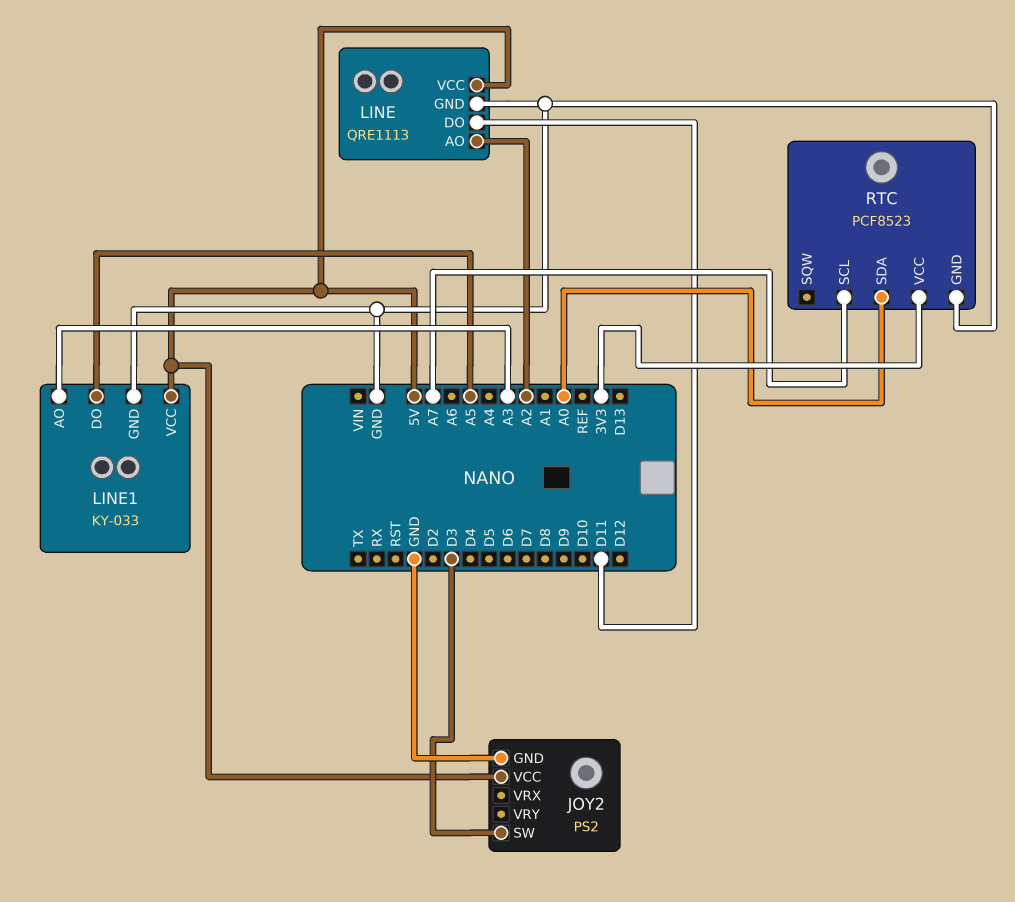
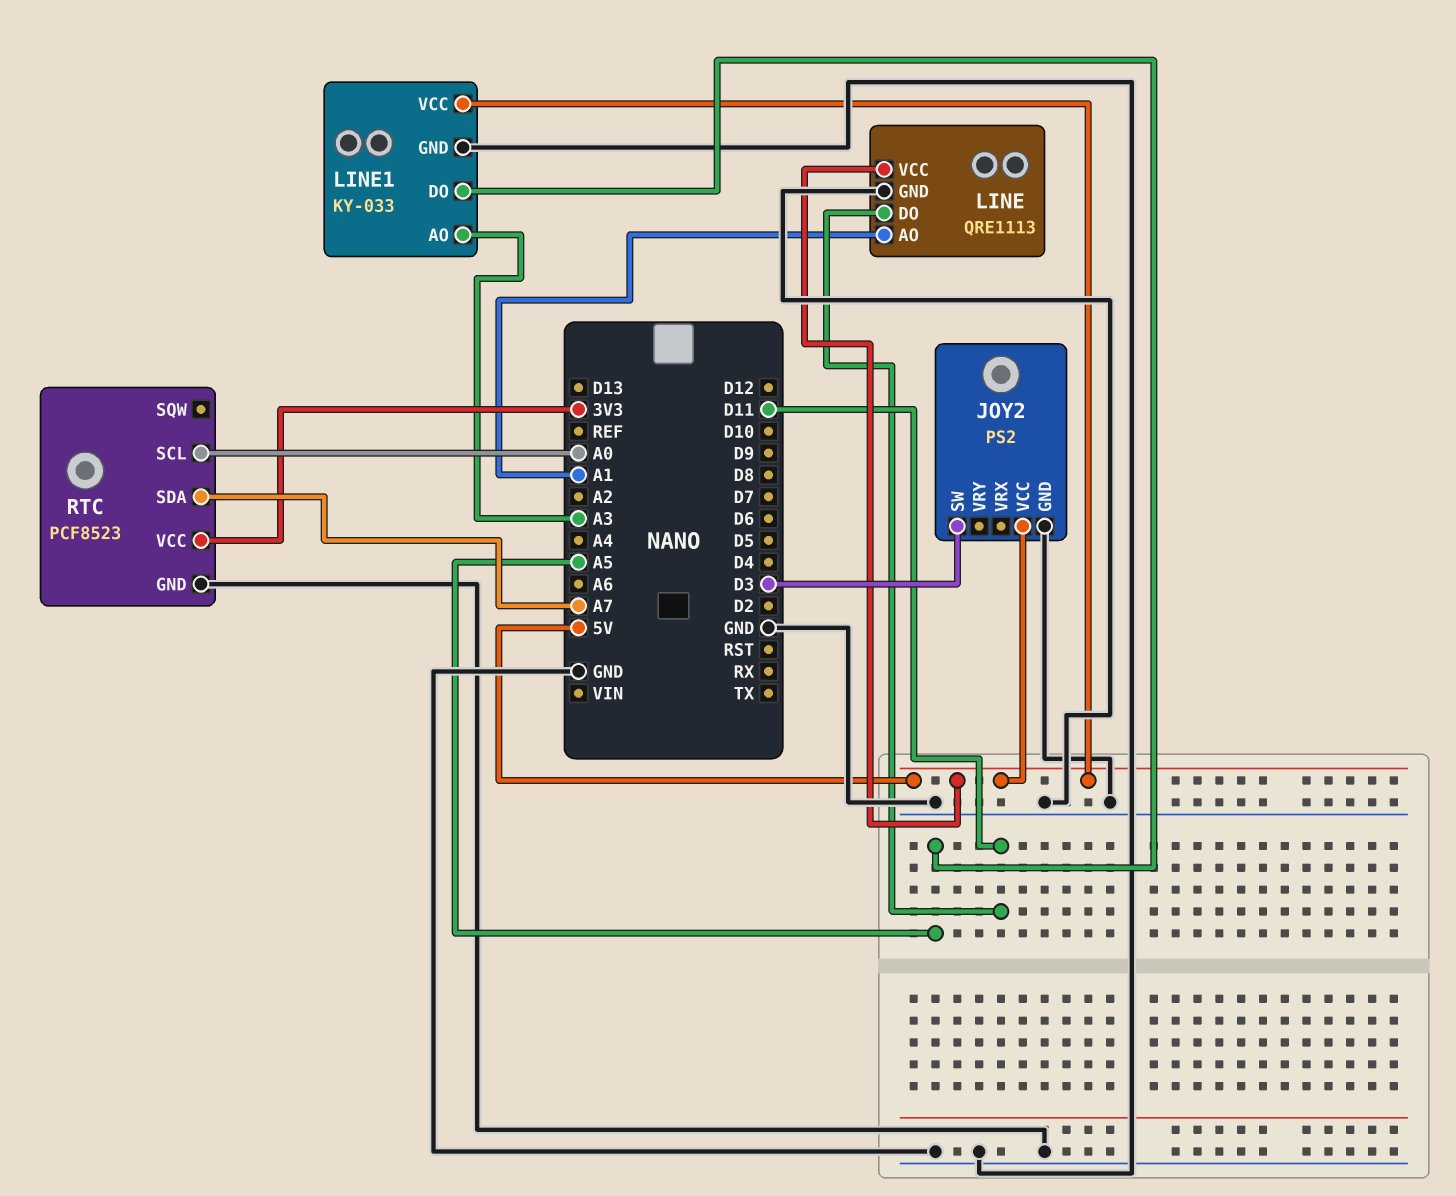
LINE pin AO: A2 -> A1
RTC pin SCL: A7 -> A0
RTC pin SDA: A0 -> A7

